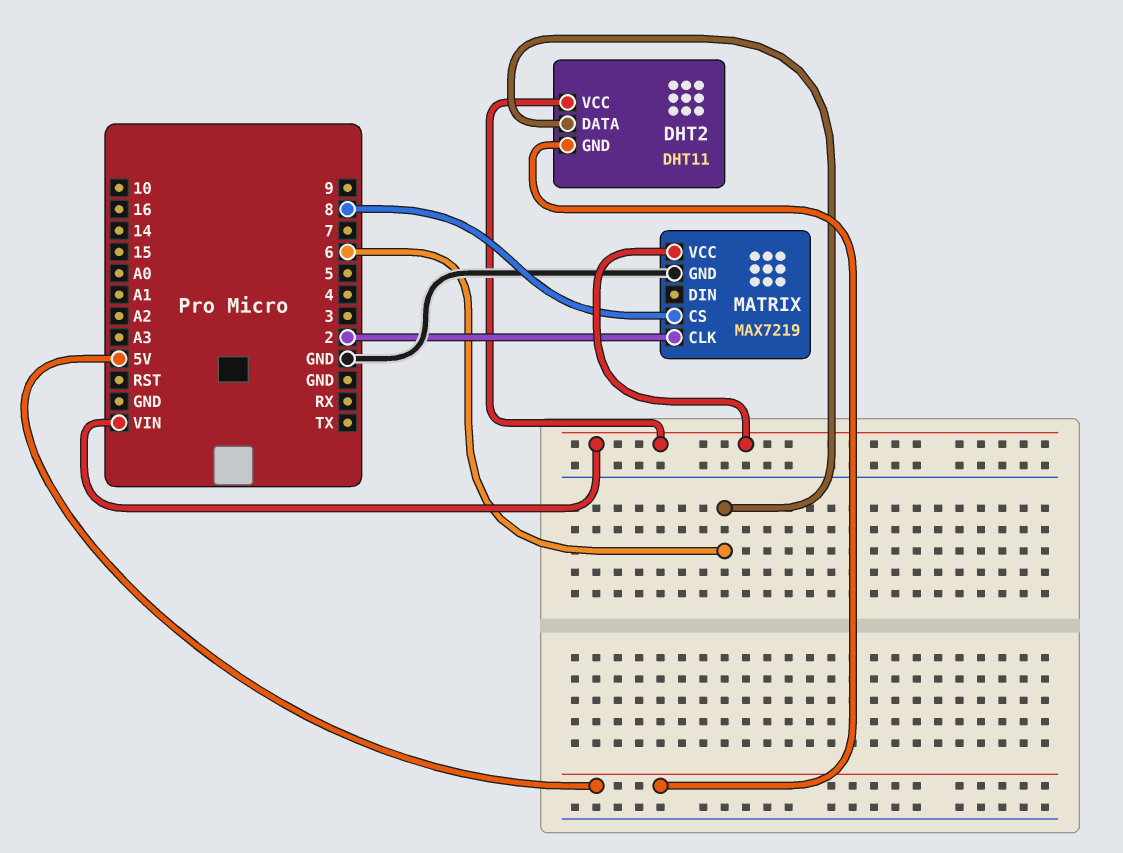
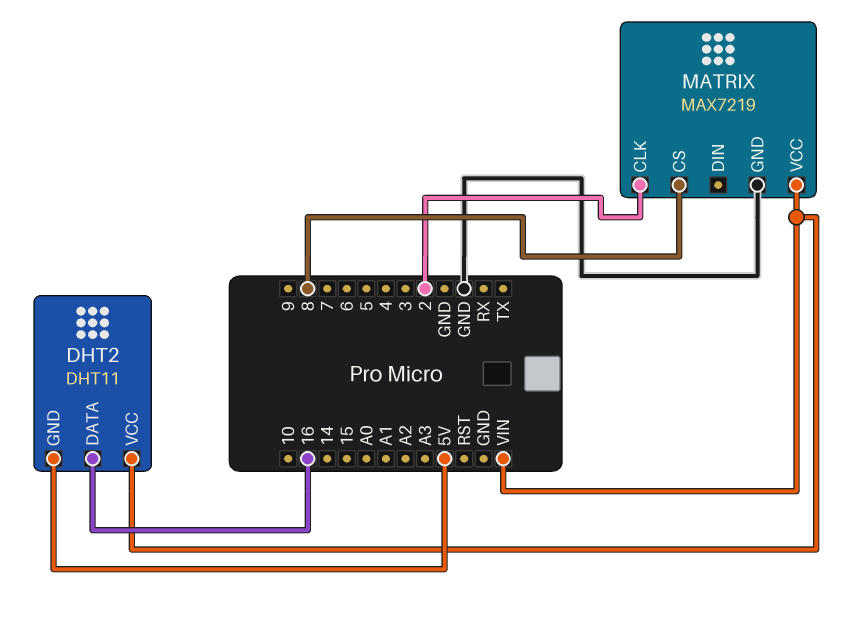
DHT2 pin DATA: 6 -> 16

